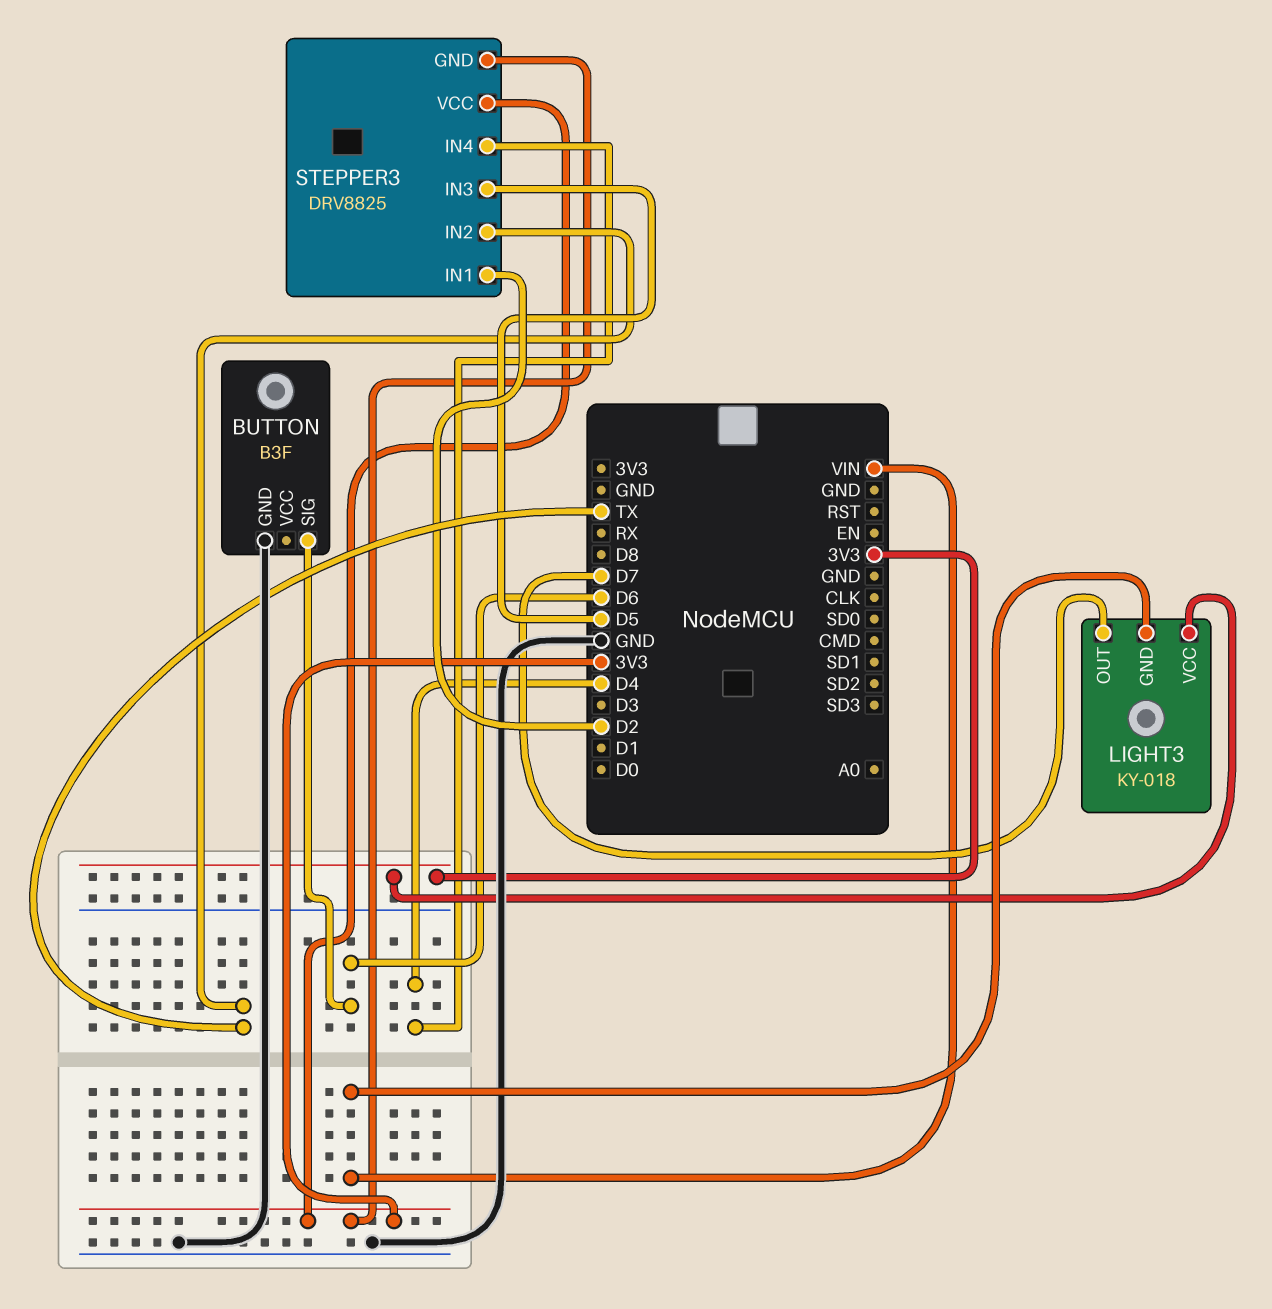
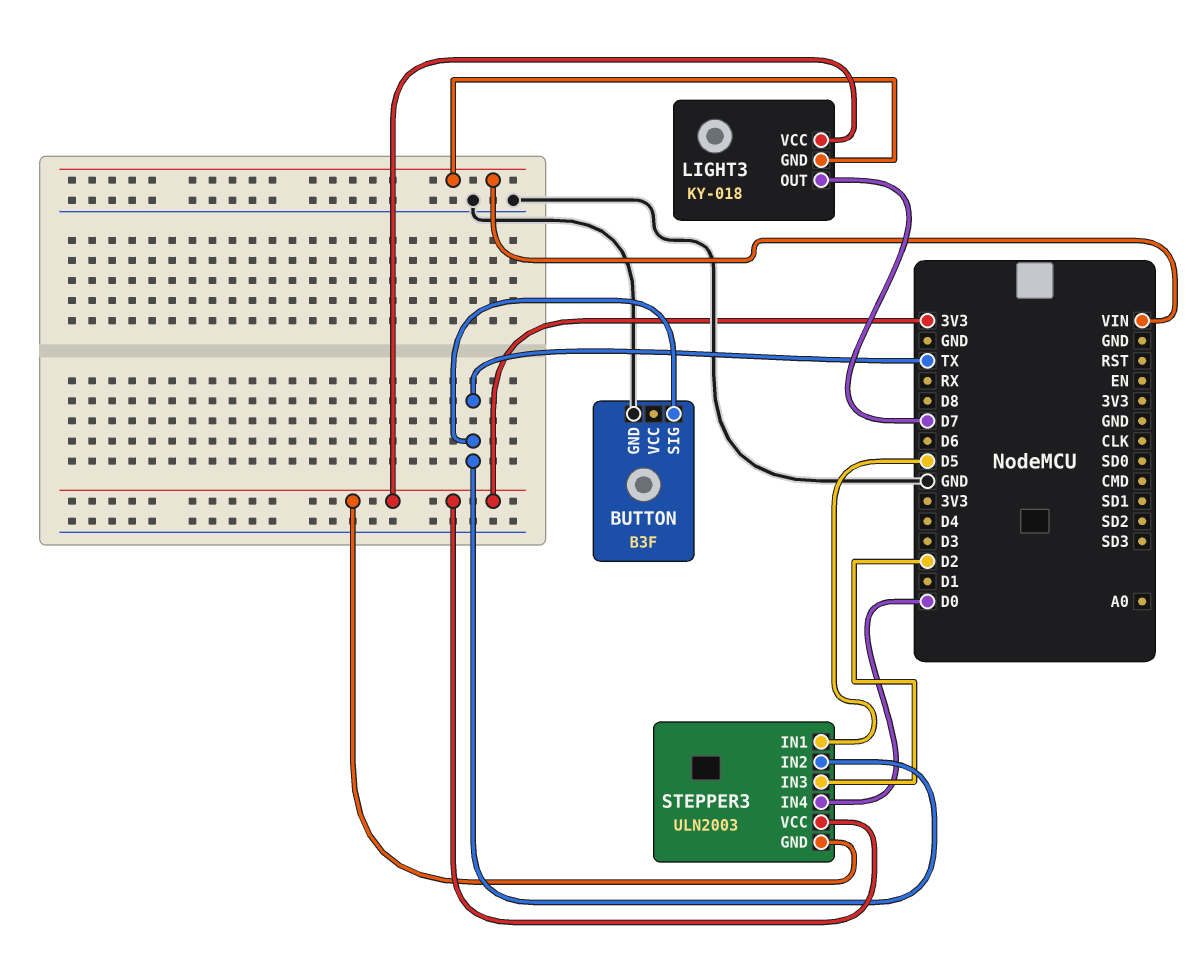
BUTTON pin SIG: D6 -> TX
STEPPER3: DRV8825 -> ULN2003
STEPPER3 pin IN1: D2 -> D5
STEPPER3 pin IN3: D5 -> D2
STEPPER3 pin IN4: D4 -> D0

